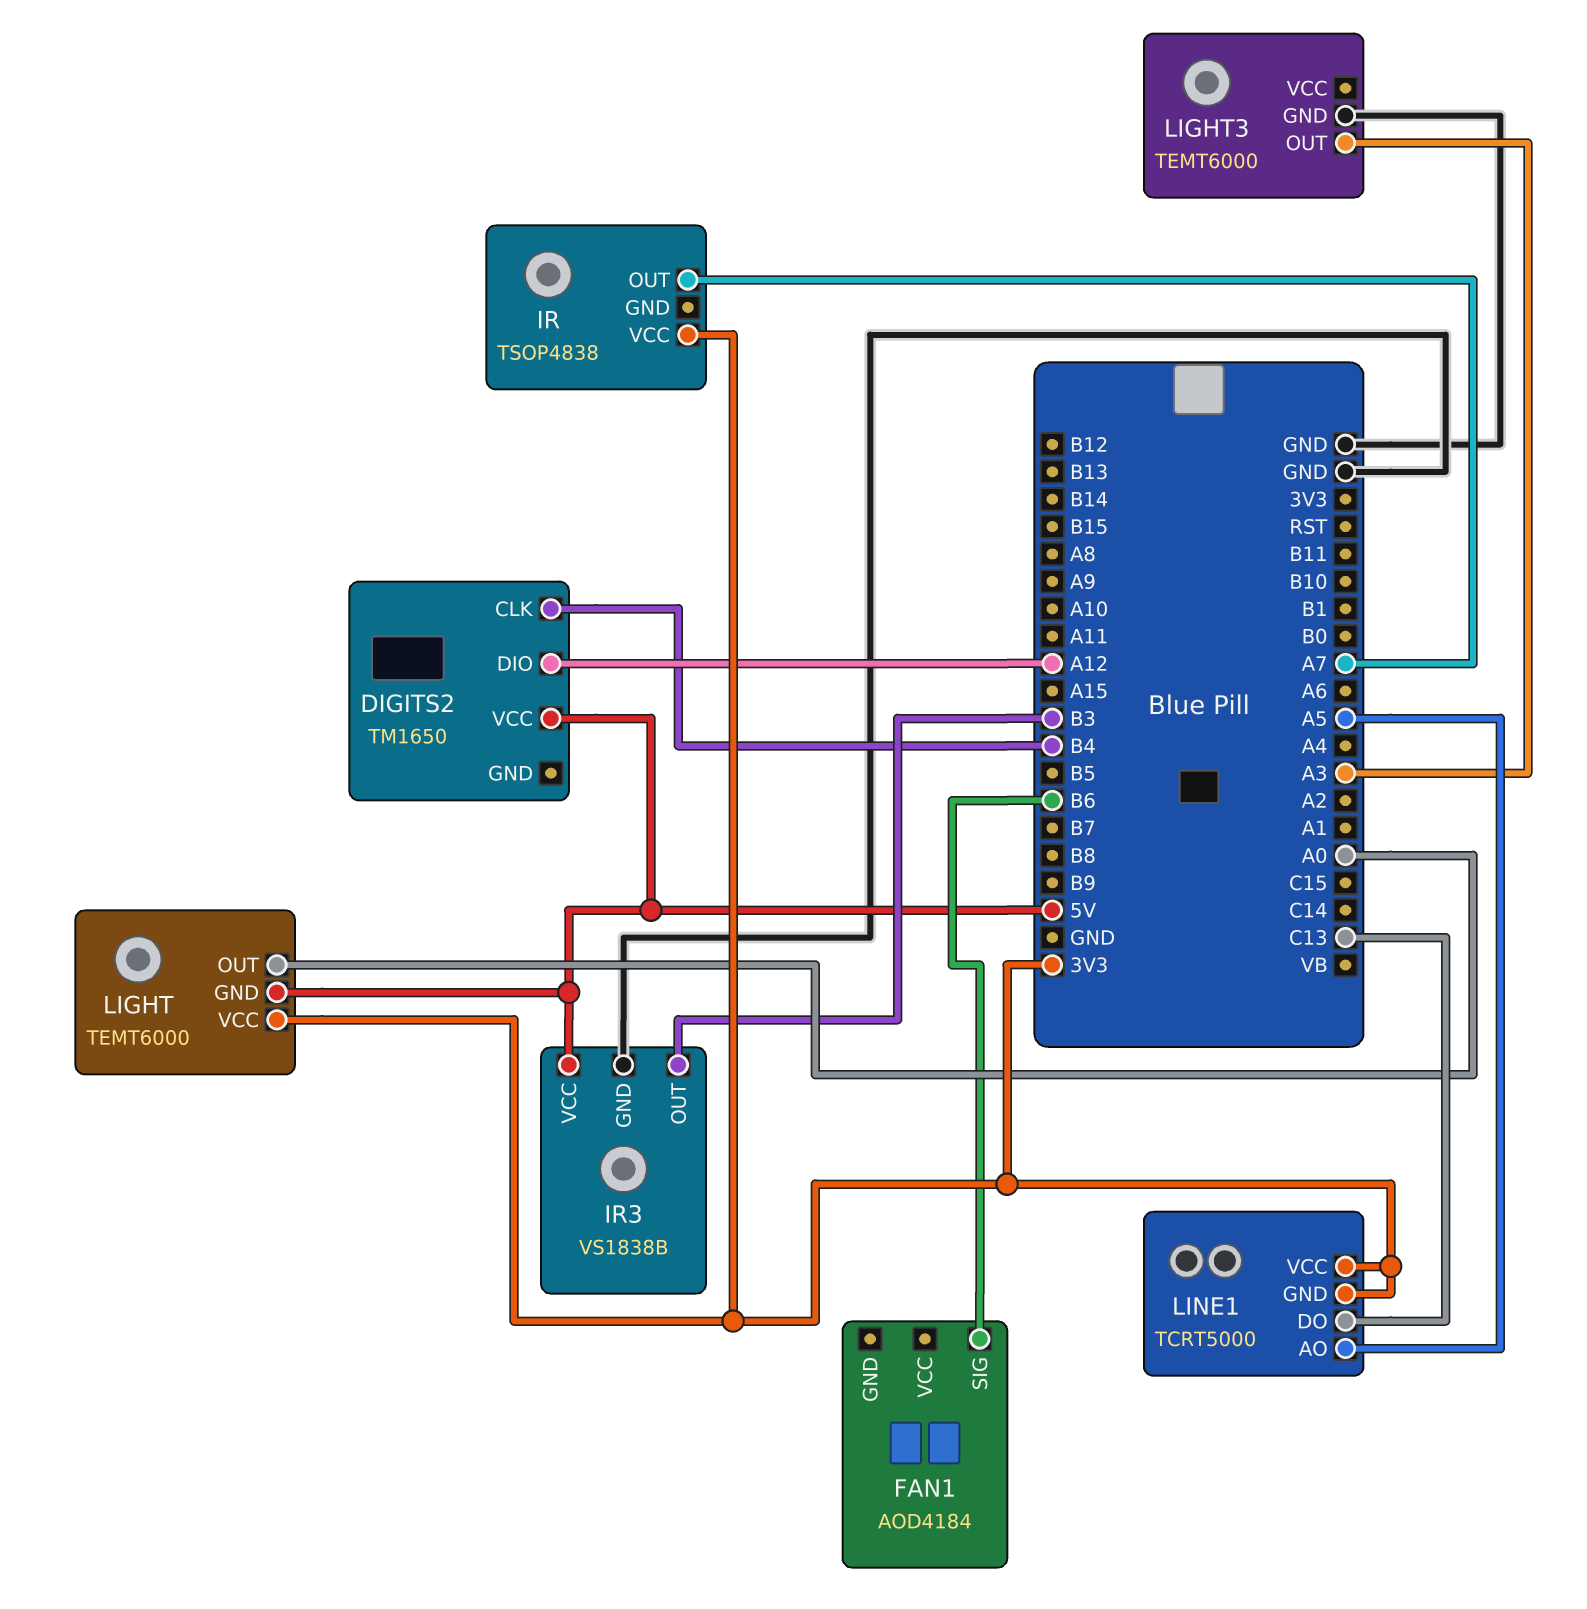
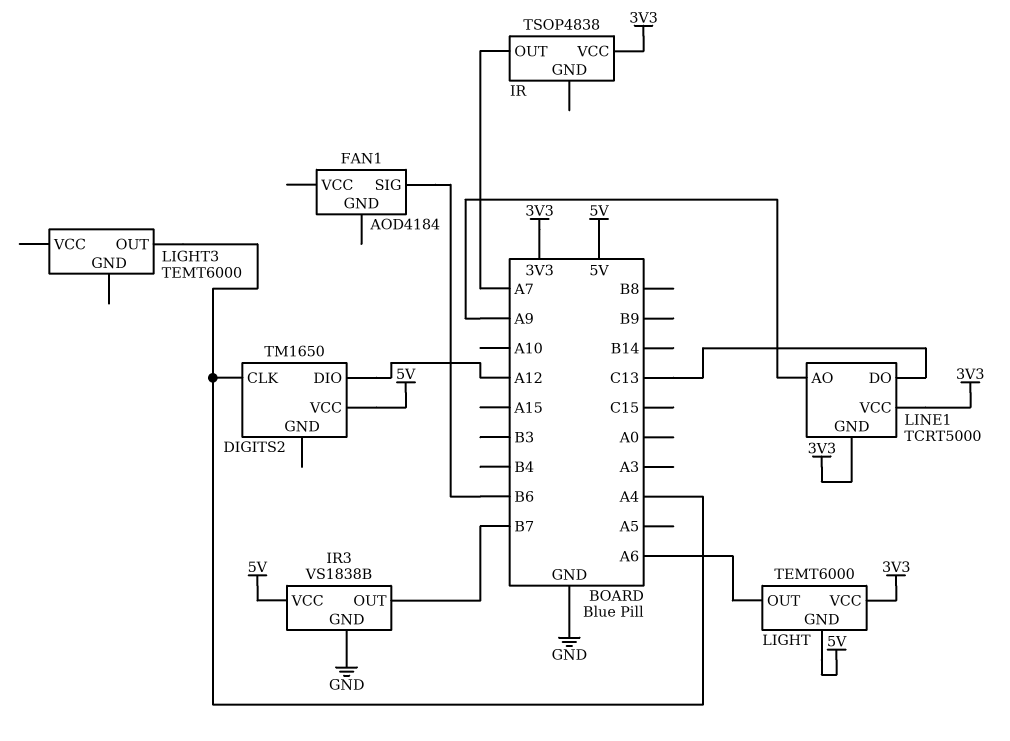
DIGITS2 pin CLK: B4 -> A4
IR3 pin OUT: B3 -> B7
LIGHT pin OUT: A0 -> A6
LIGHT3 pin GND: GND -> none
LIGHT3 pin OUT: A3 -> A4
LINE1 pin AO: A5 -> A9

